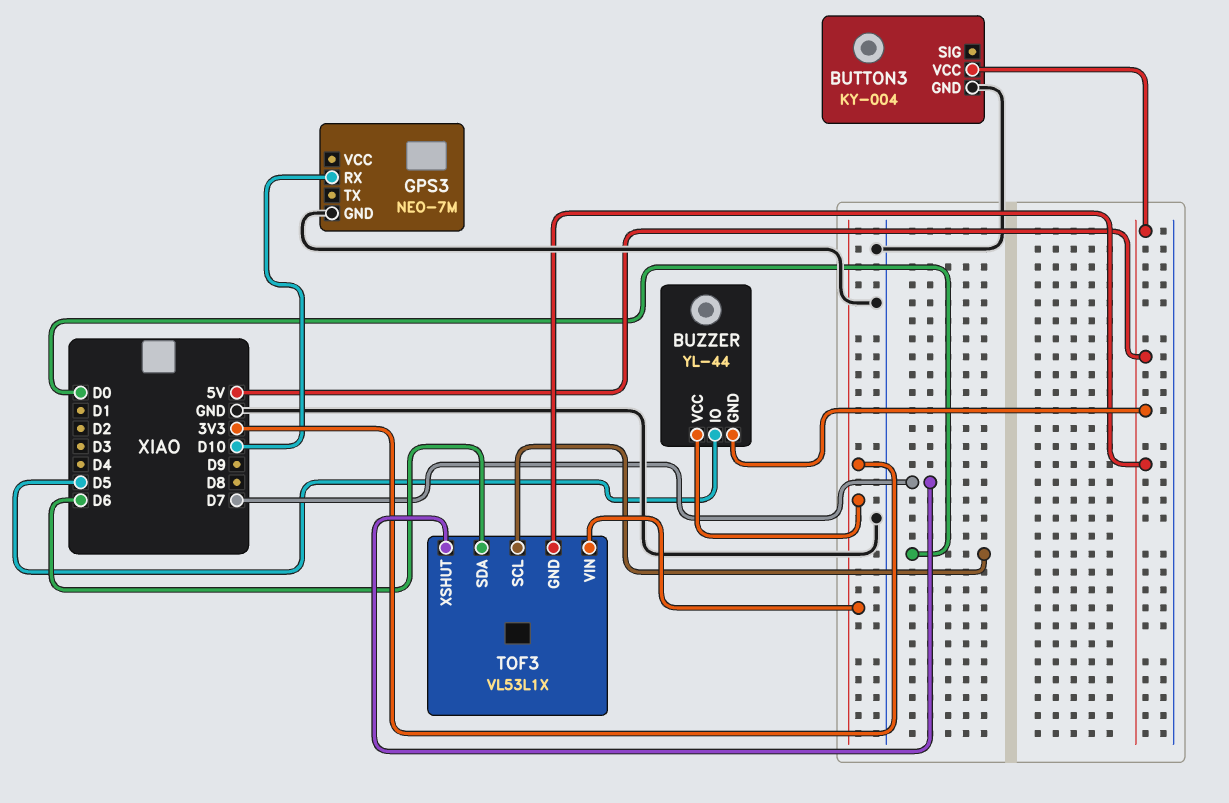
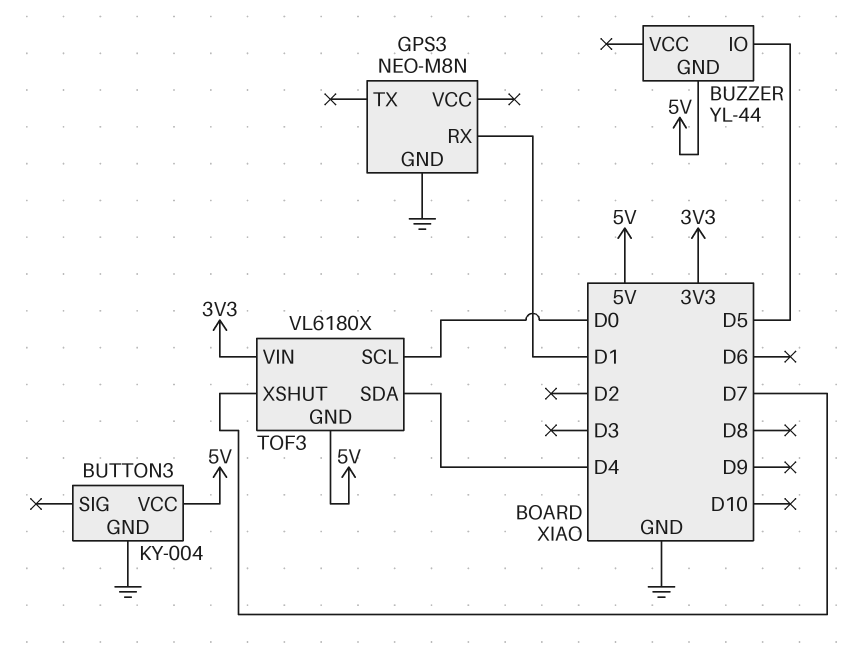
BUZZER pin VCC: 3V3 -> none
GPS3: NEO-7M -> NEO-M8N
GPS3 pin RX: D10 -> D1
TOF3: VL53L1X -> VL6180X
TOF3 pin SDA: D6 -> D4

